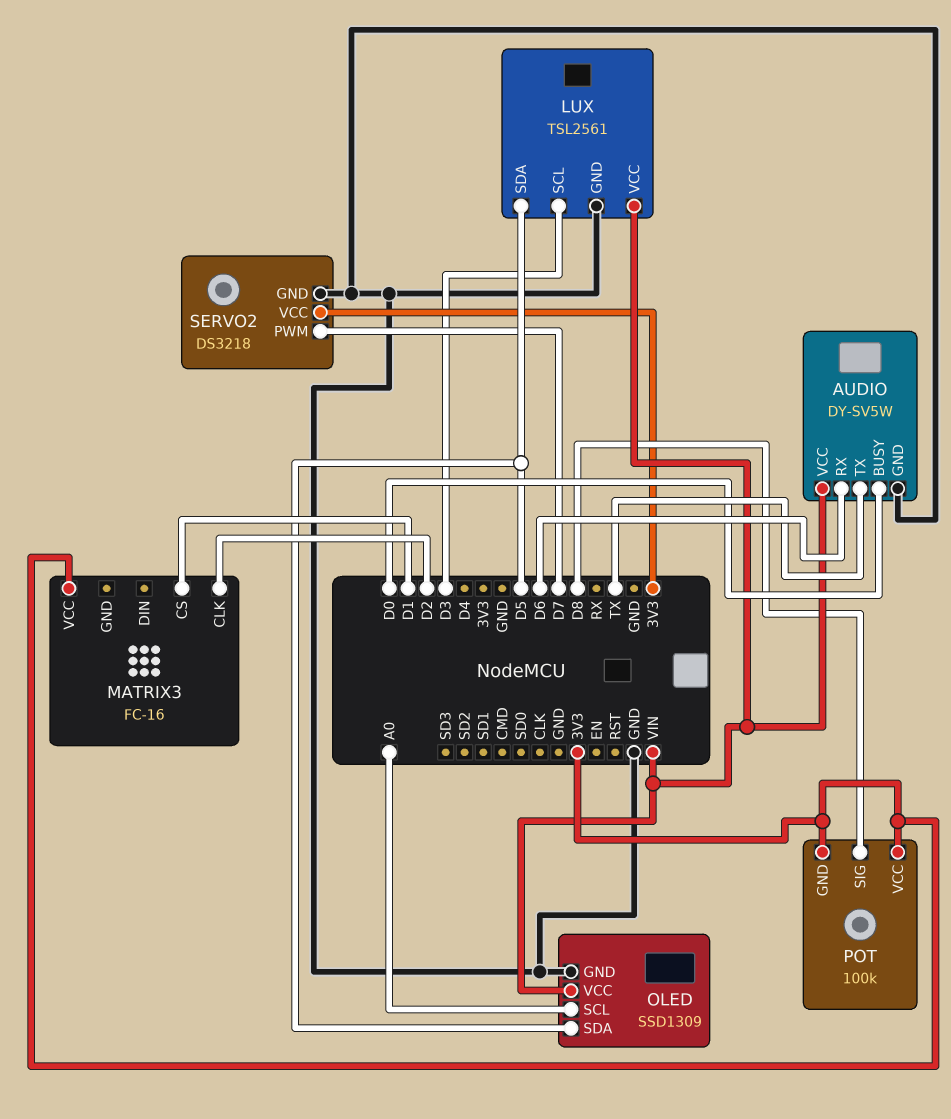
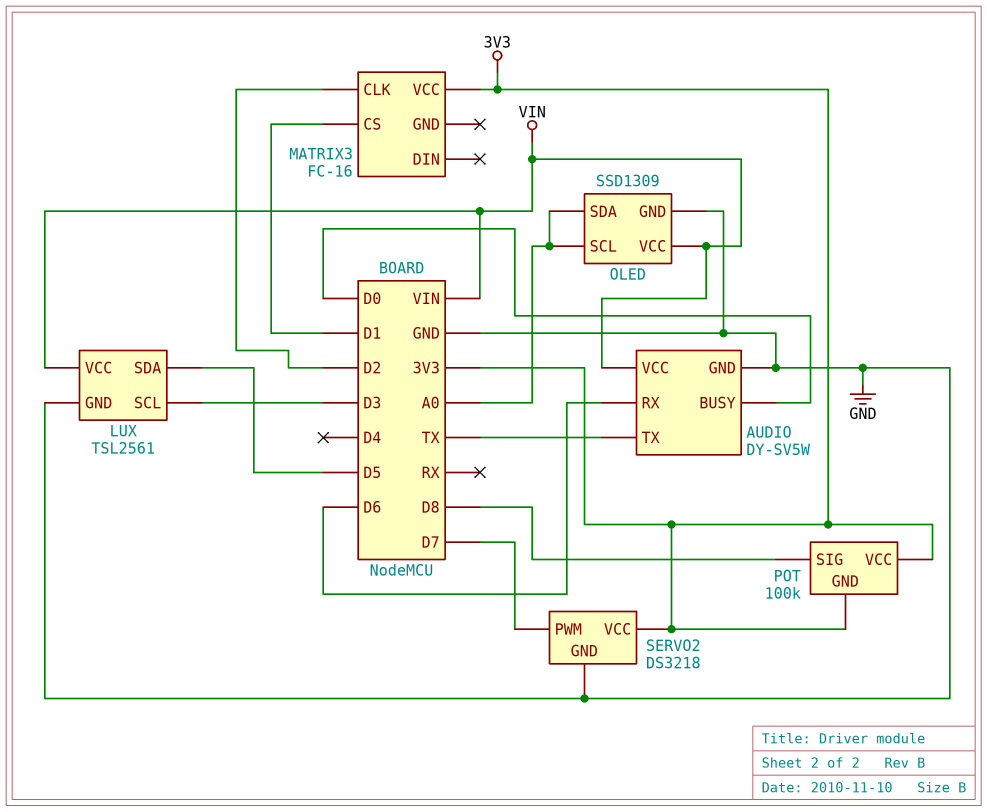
OLED pin SDA: D5 -> A0

